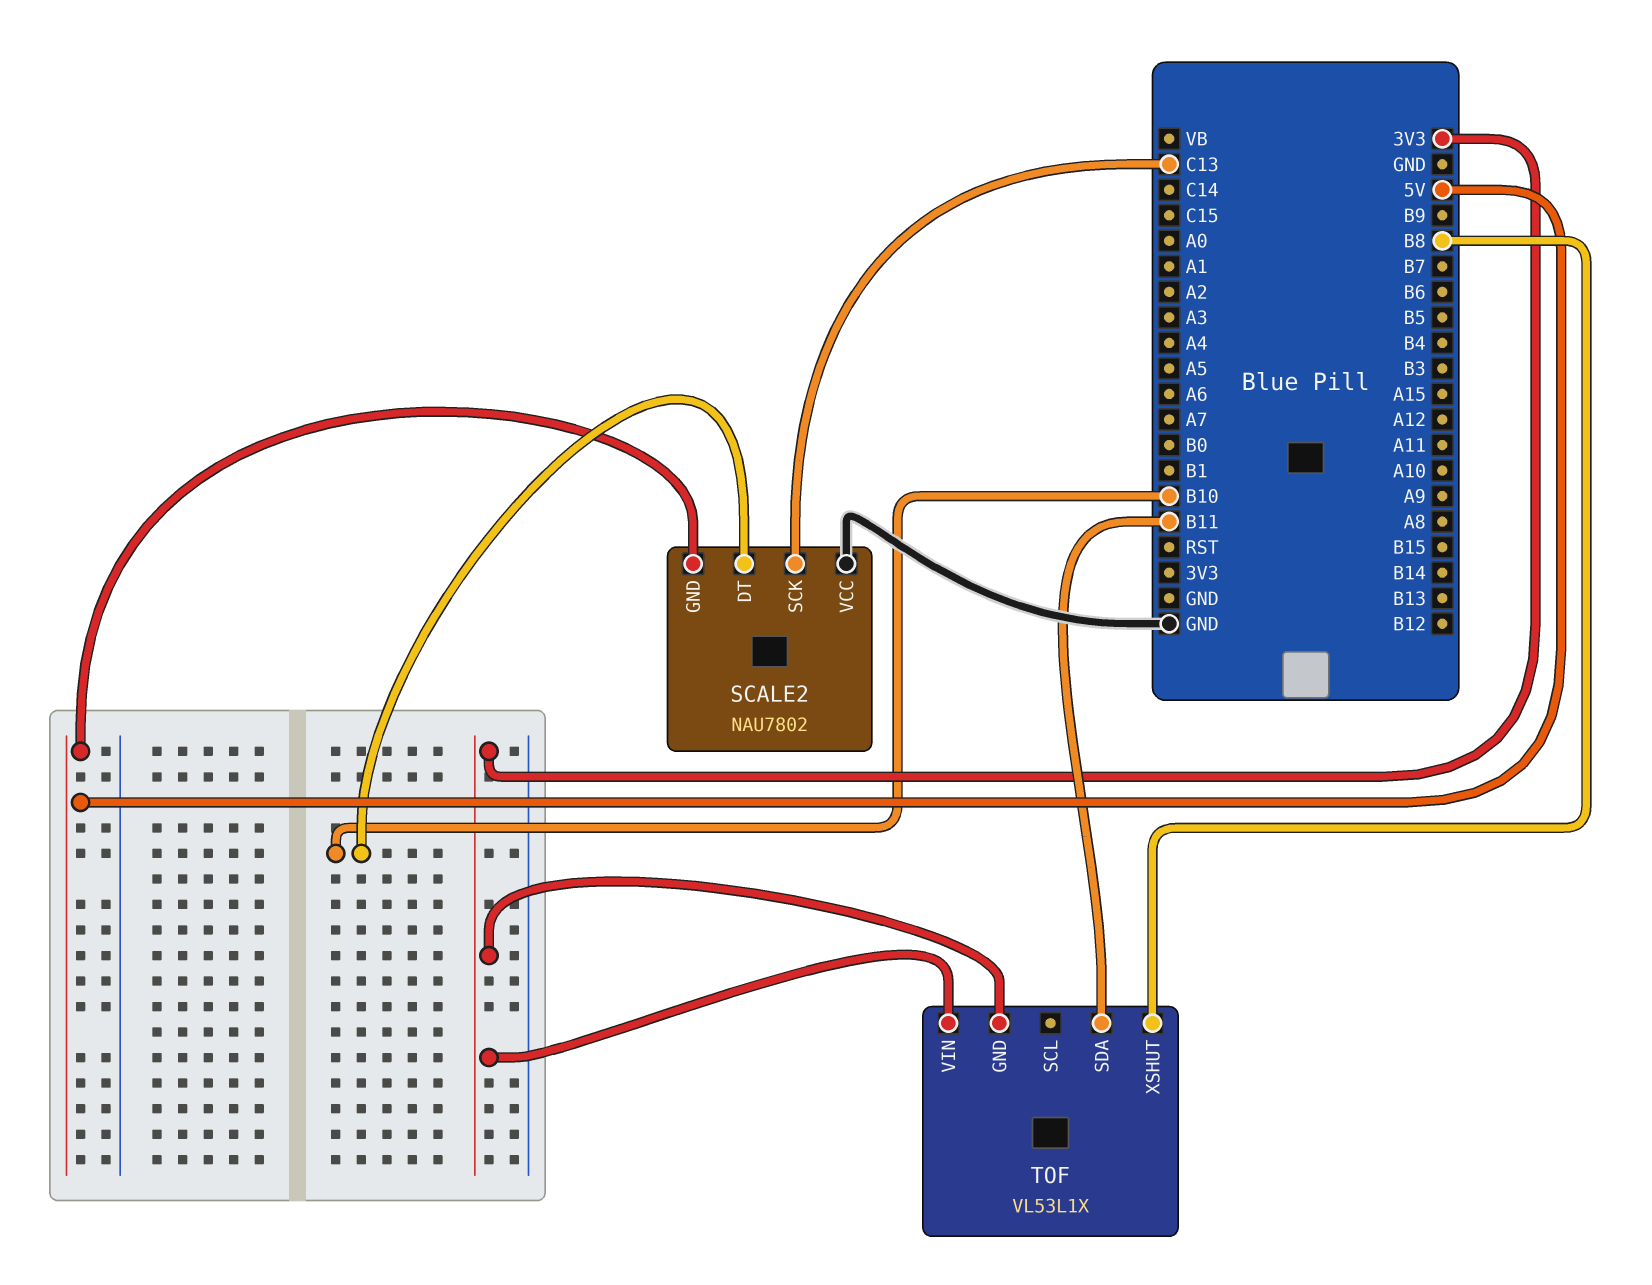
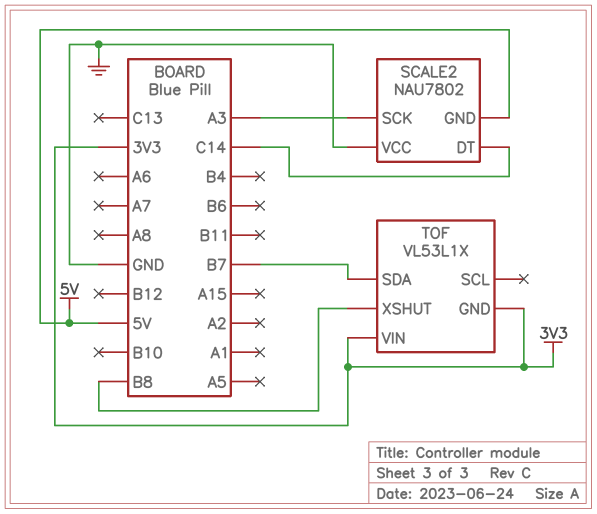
SCALE2 pin DT: B10 -> C14
SCALE2 pin SCK: C13 -> A3
TOF pin SDA: B11 -> B7

